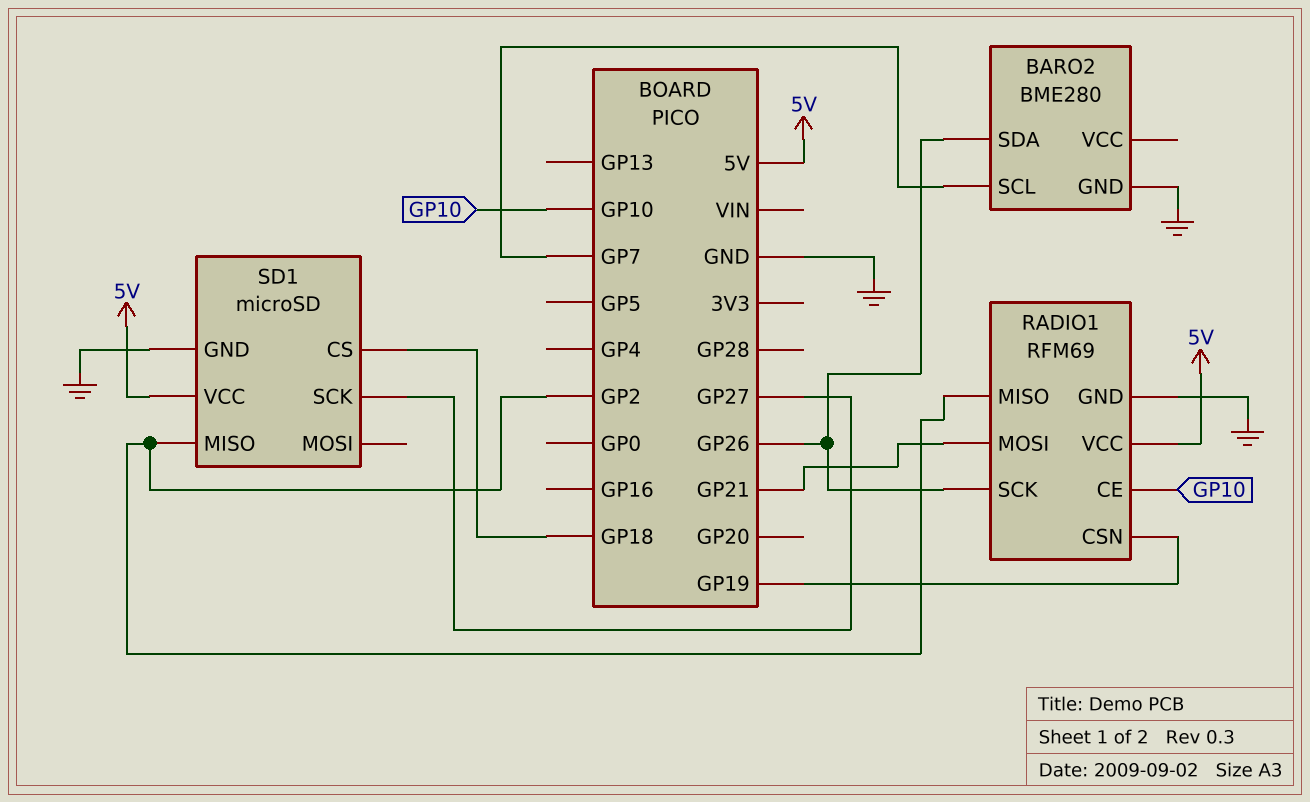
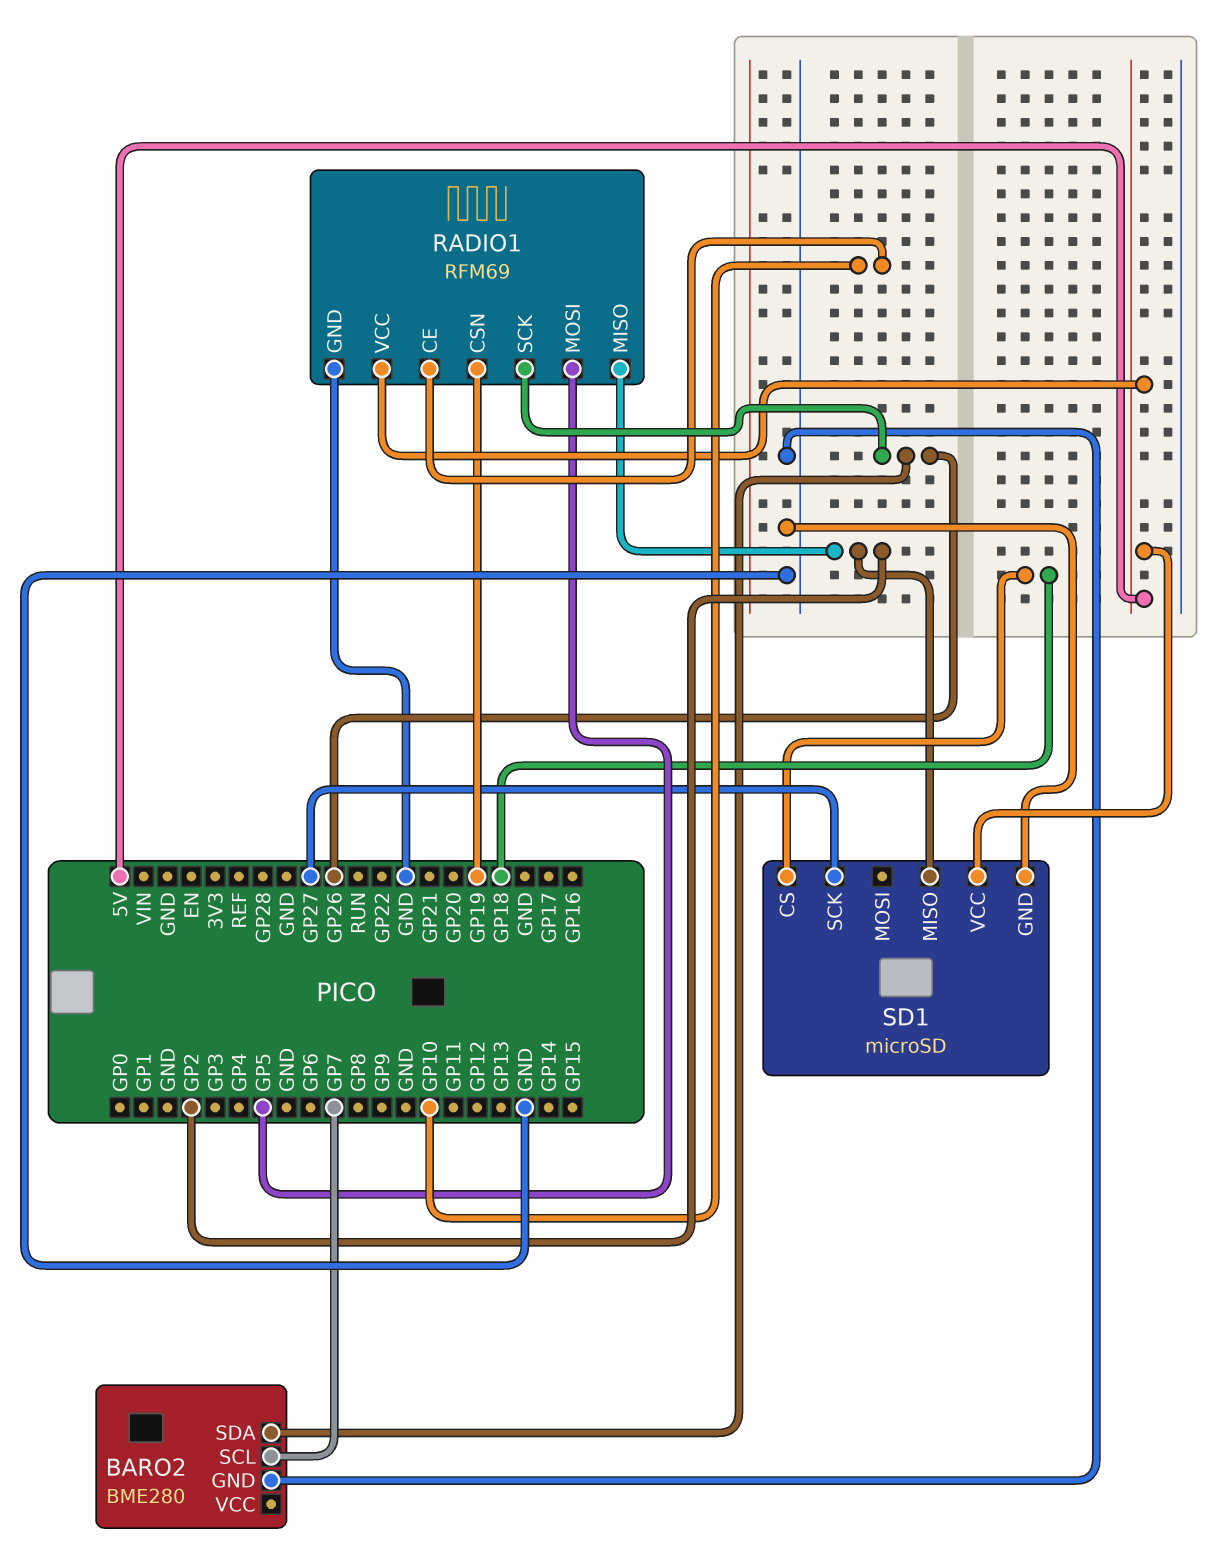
RADIO1 pin MOSI: GP21 -> GP5

